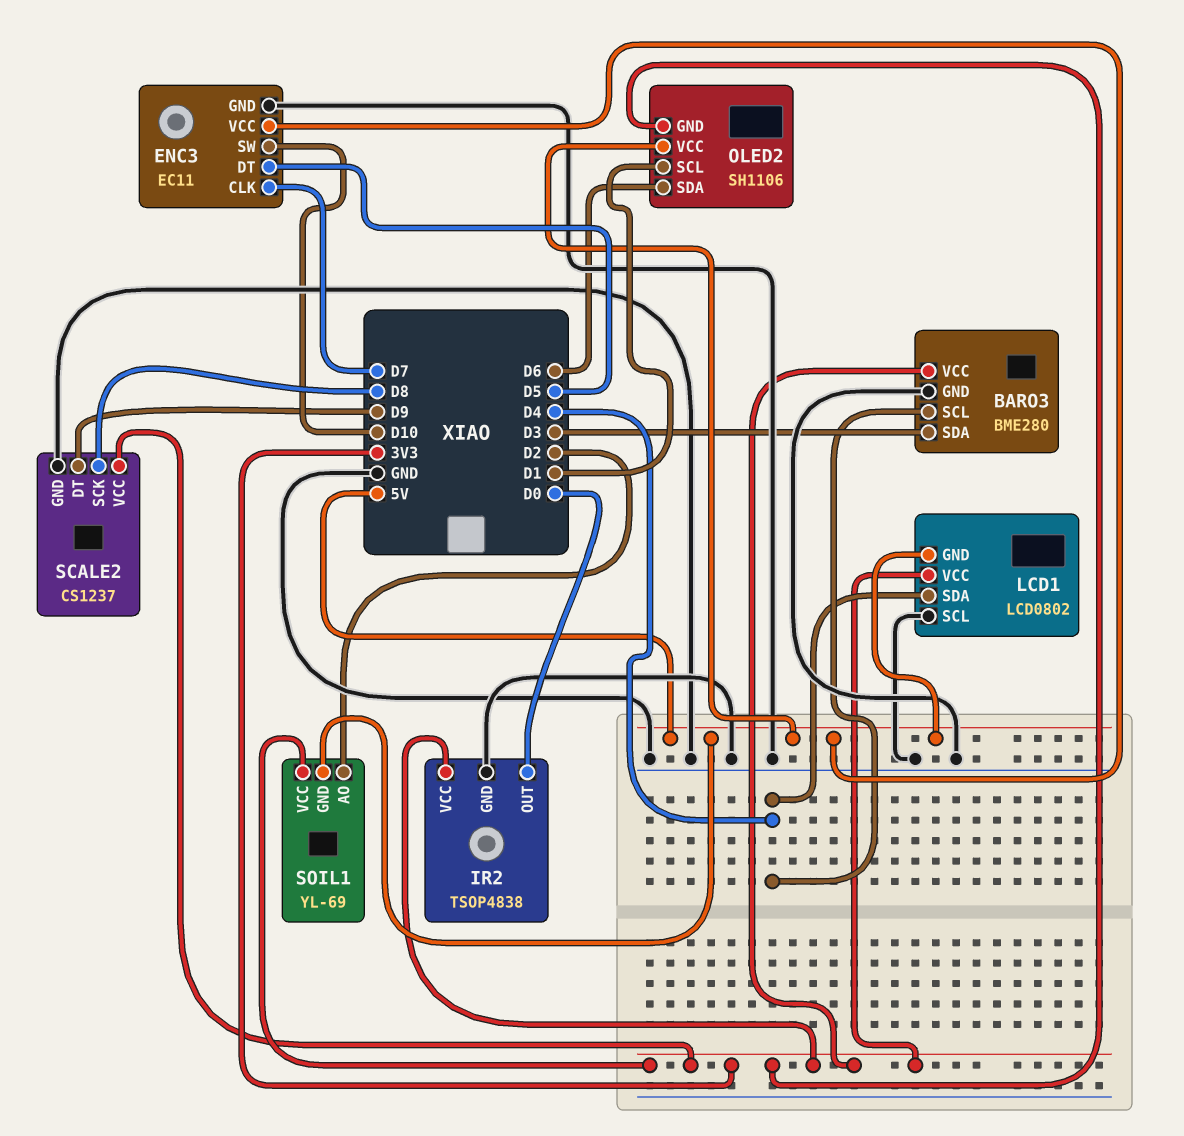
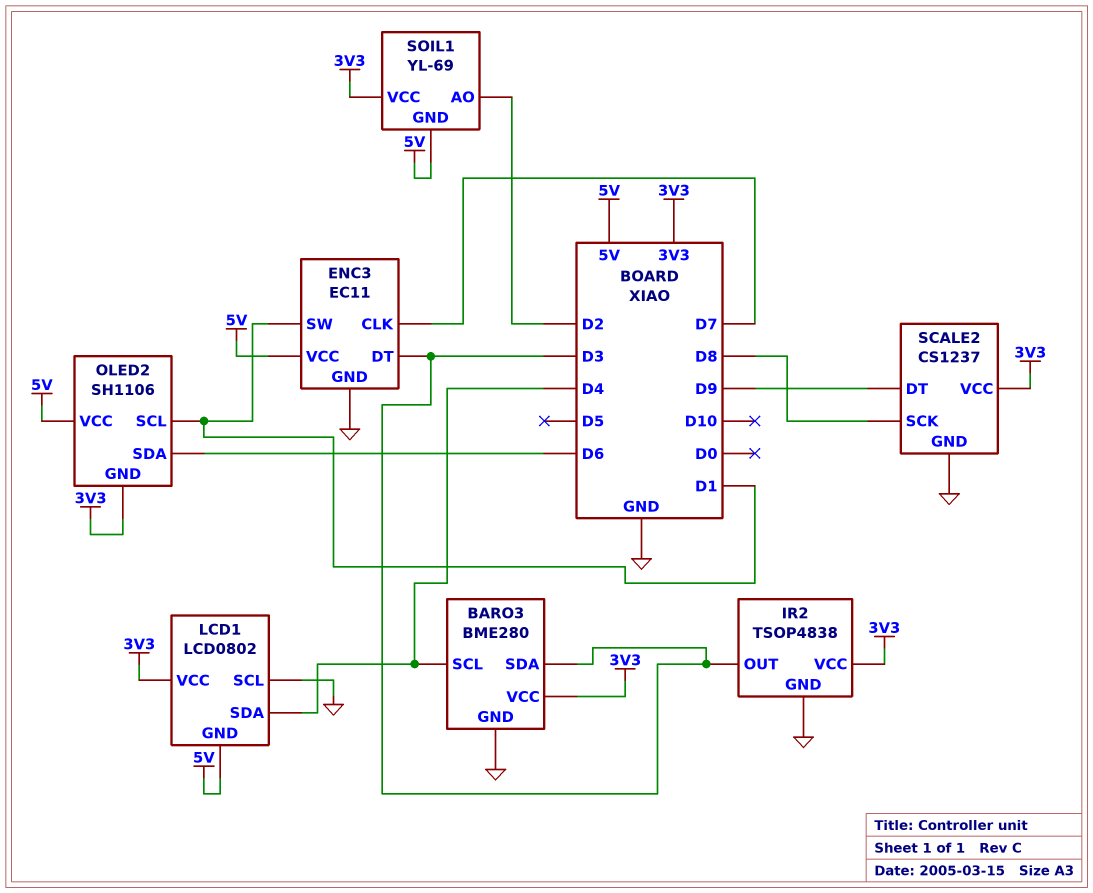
ENC3 pin DT: D5 -> D3
ENC3 pin SW: D10 -> D1
IR2 pin OUT: D0 -> D3

